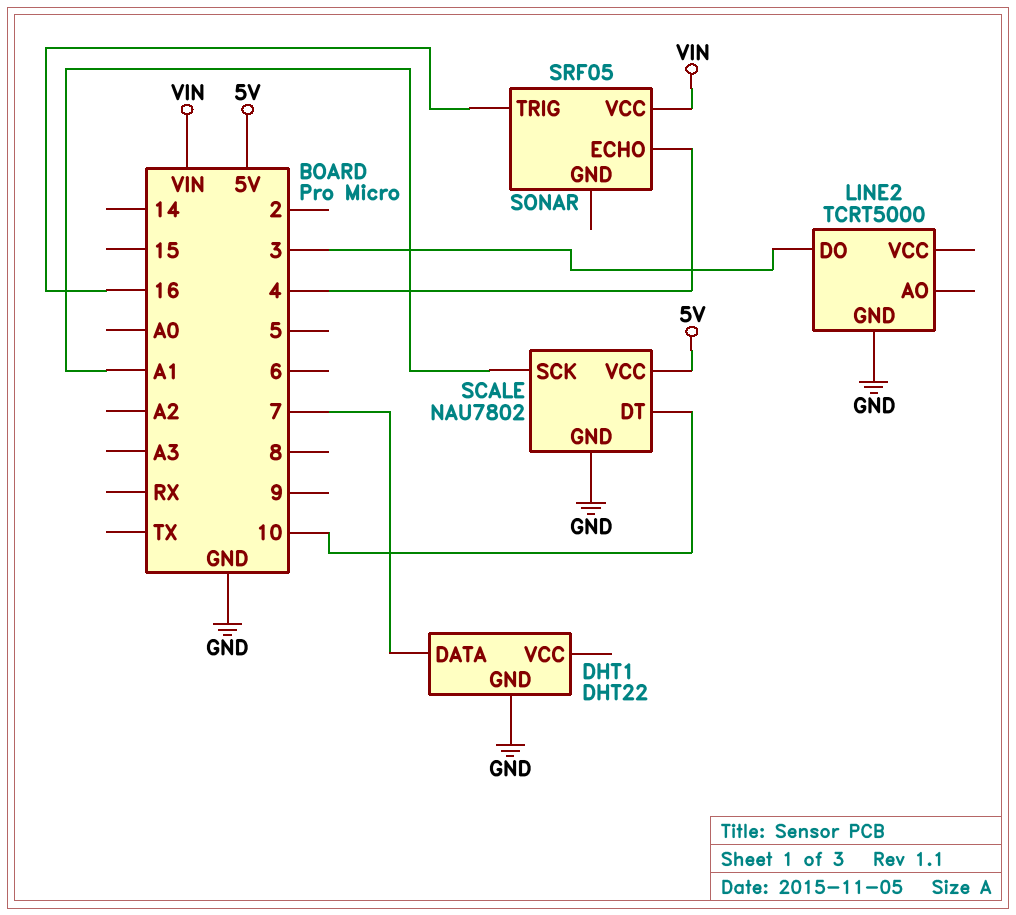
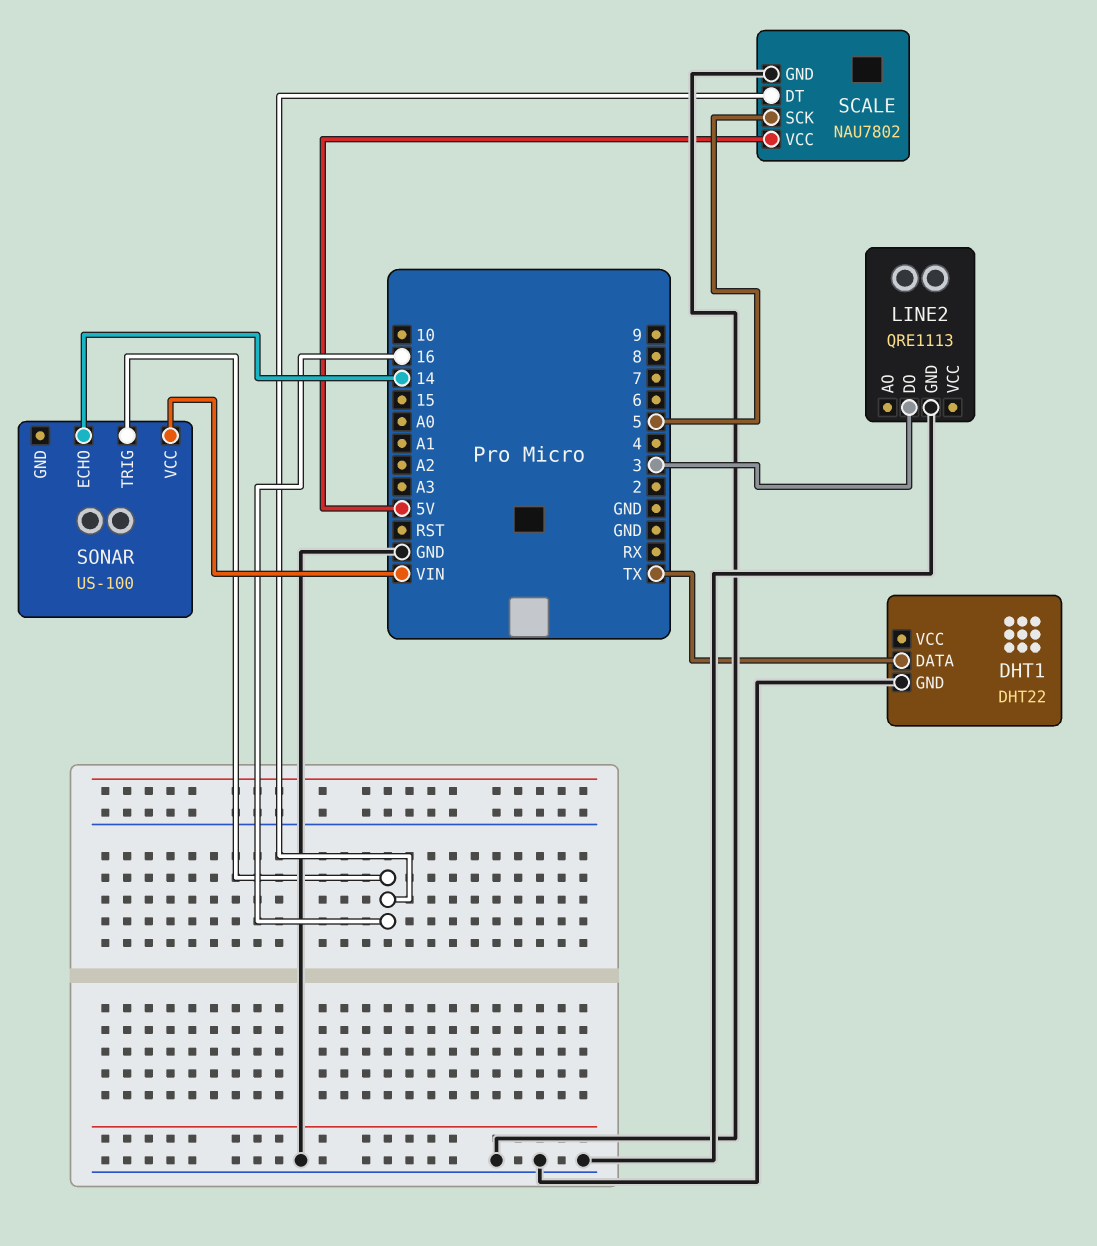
DHT1 pin DATA: 7 -> TX
LINE2: TCRT5000 -> QRE1113
SCALE pin DT: 10 -> 16
SCALE pin SCK: A1 -> 5
SONAR: SRF05 -> US-100
SONAR pin ECHO: 4 -> 14

